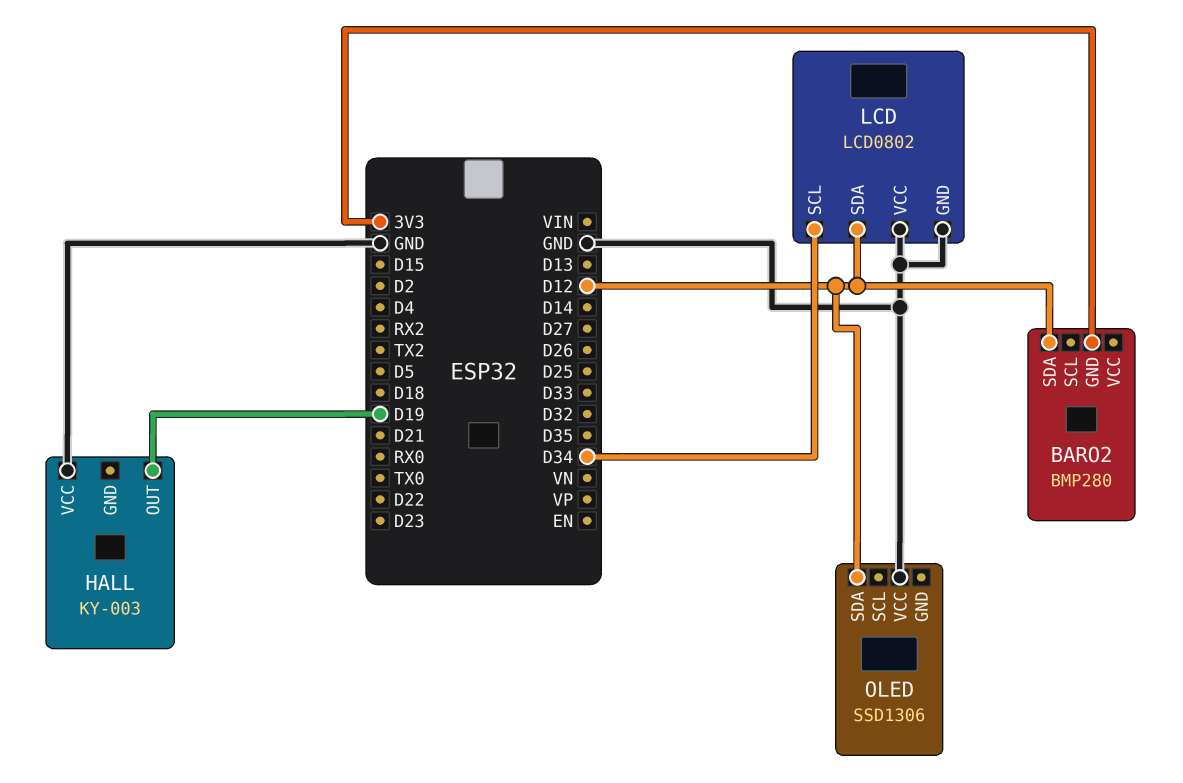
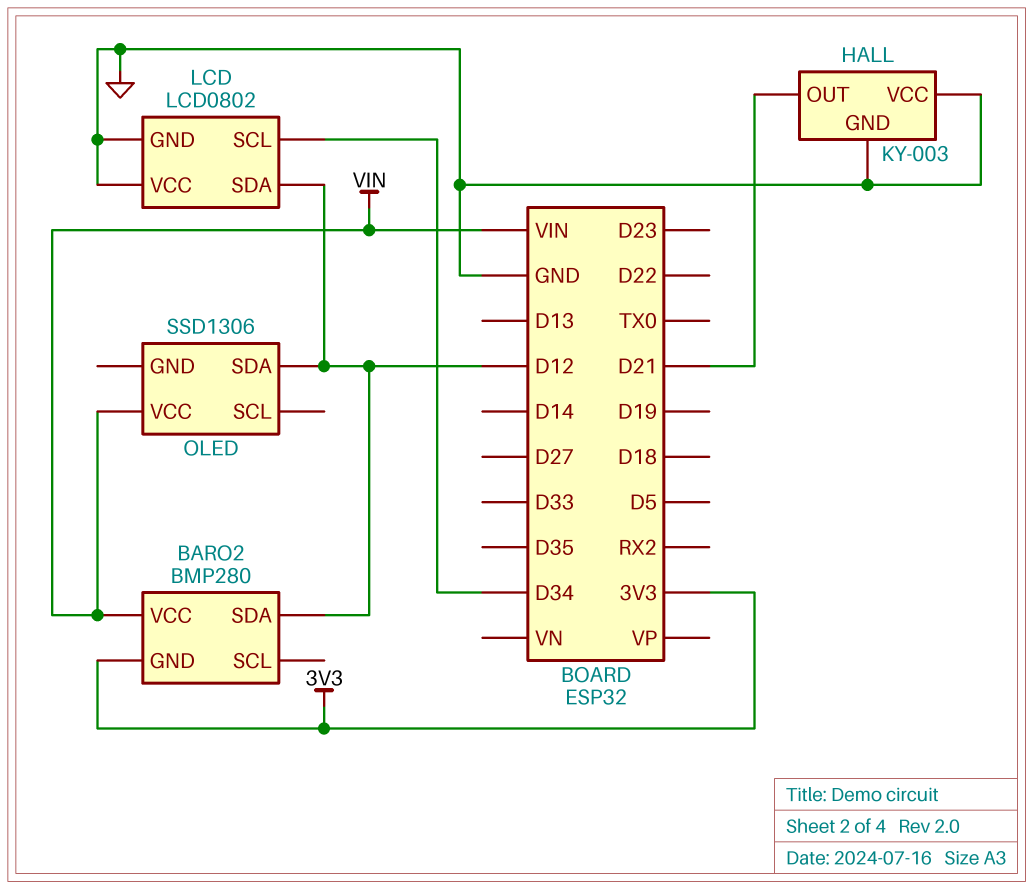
BARO2 pin VCC: none -> VIN
HALL pin GND: none -> GND
HALL pin OUT: D19 -> D21
OLED pin VCC: GND -> VIN

